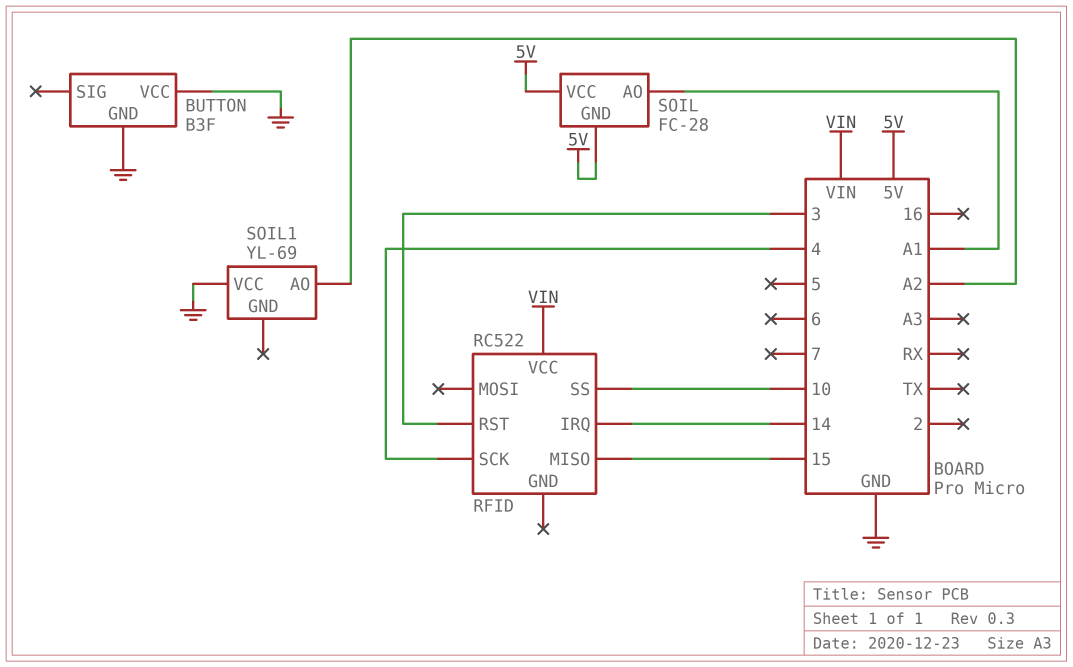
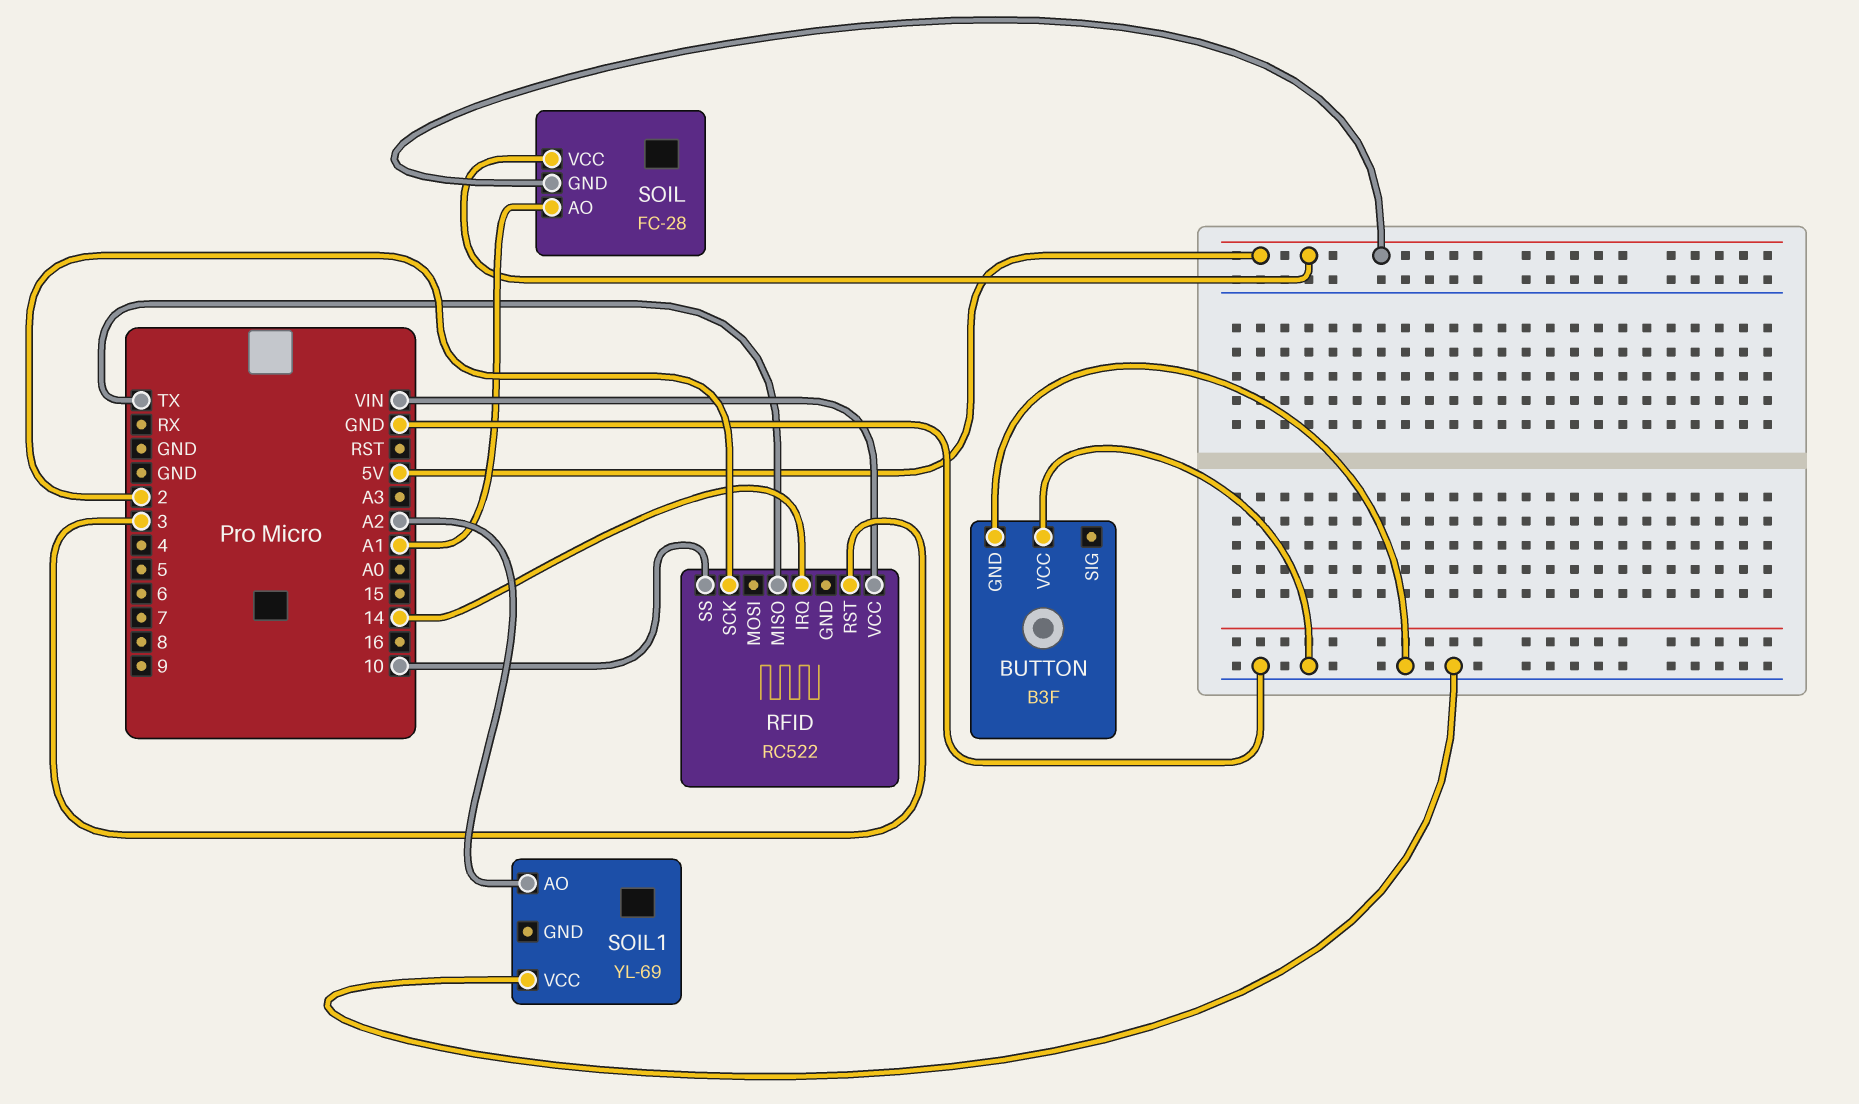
RFID pin MISO: 15 -> TX
RFID pin SCK: 4 -> 2

